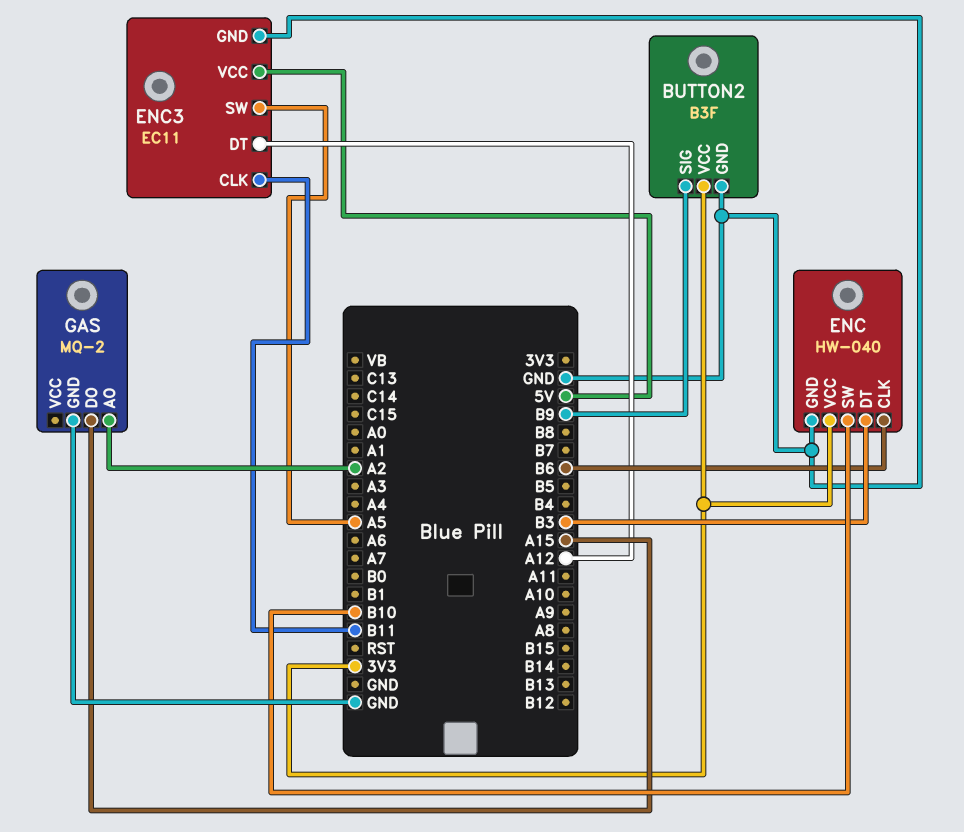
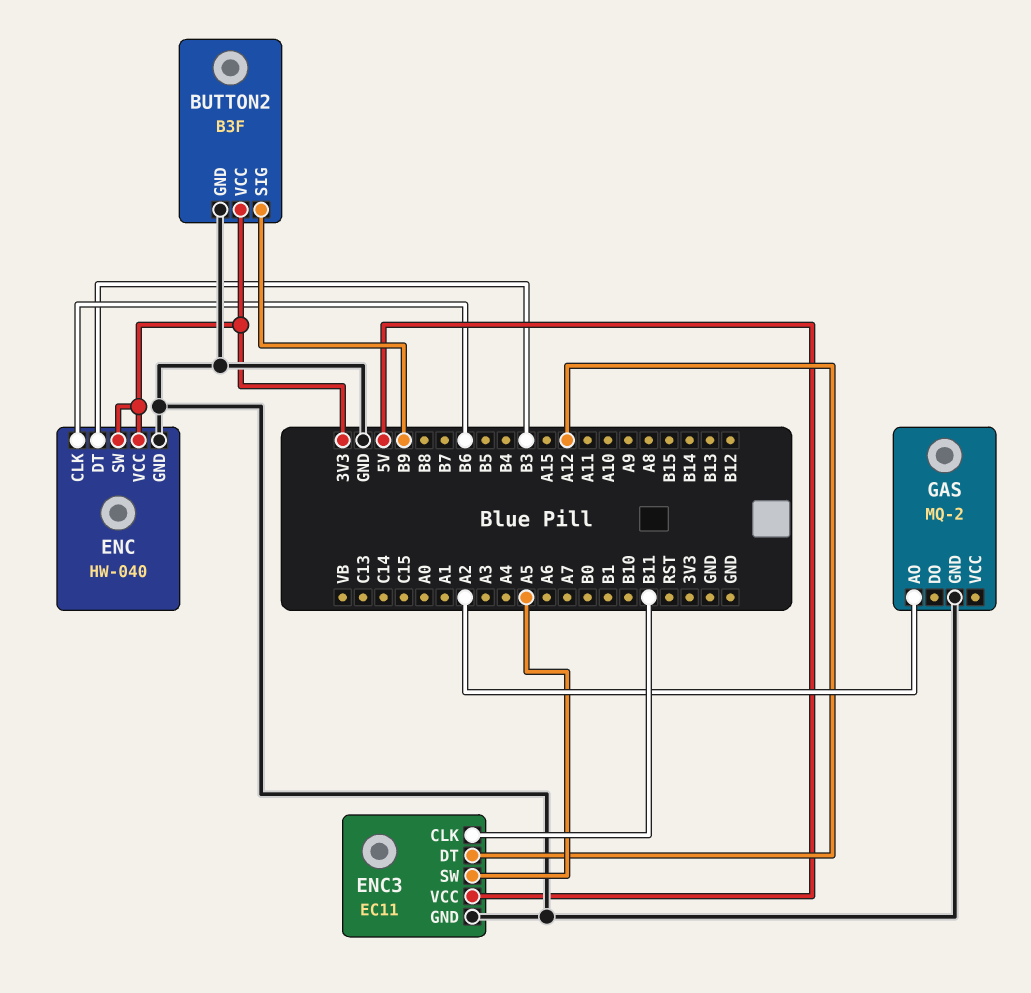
ENC pin SW: B10 -> 3V3
GAS pin DO: A15 -> none

